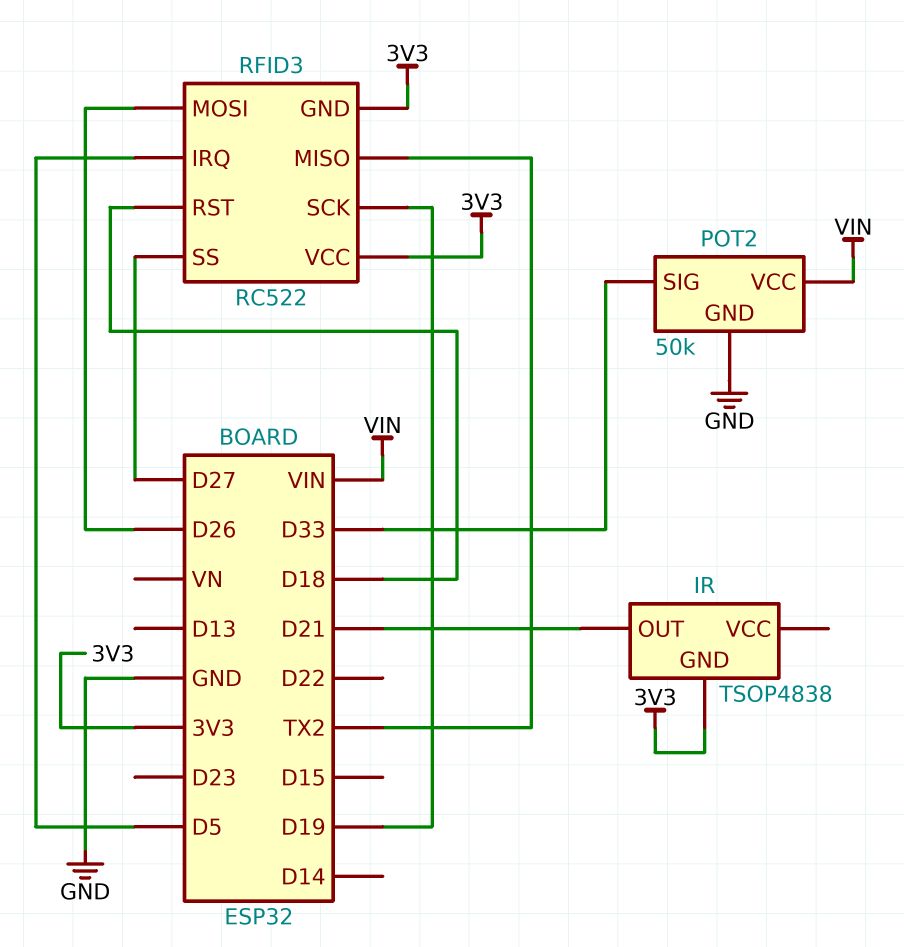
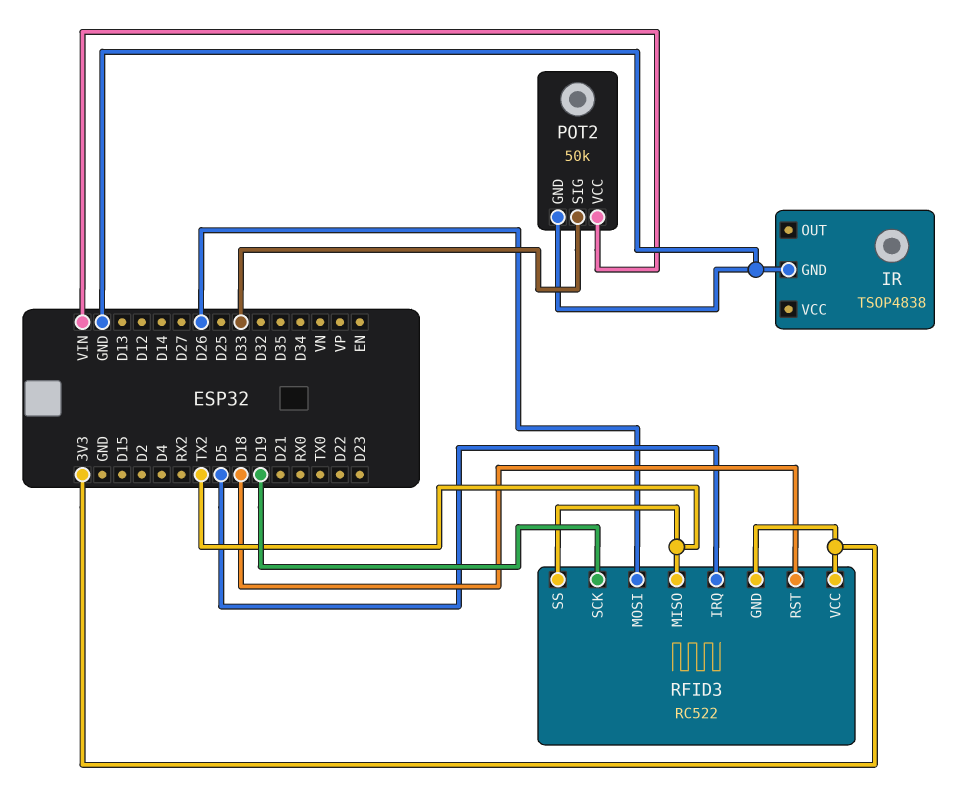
IR pin GND: 3V3 -> GND
IR pin OUT: D21 -> none
RFID3 pin SS: D27 -> TX2

